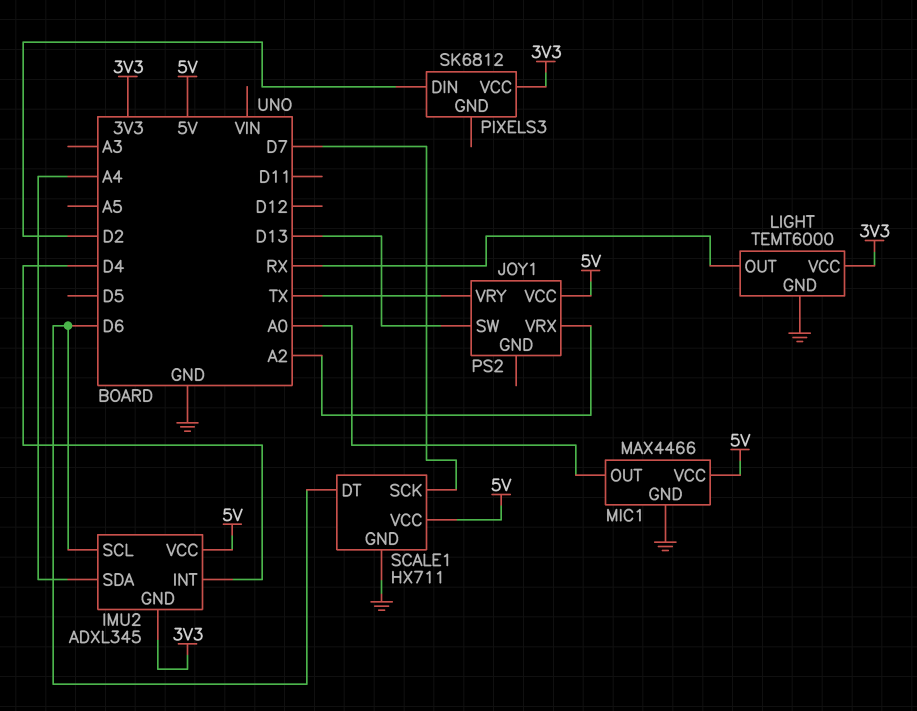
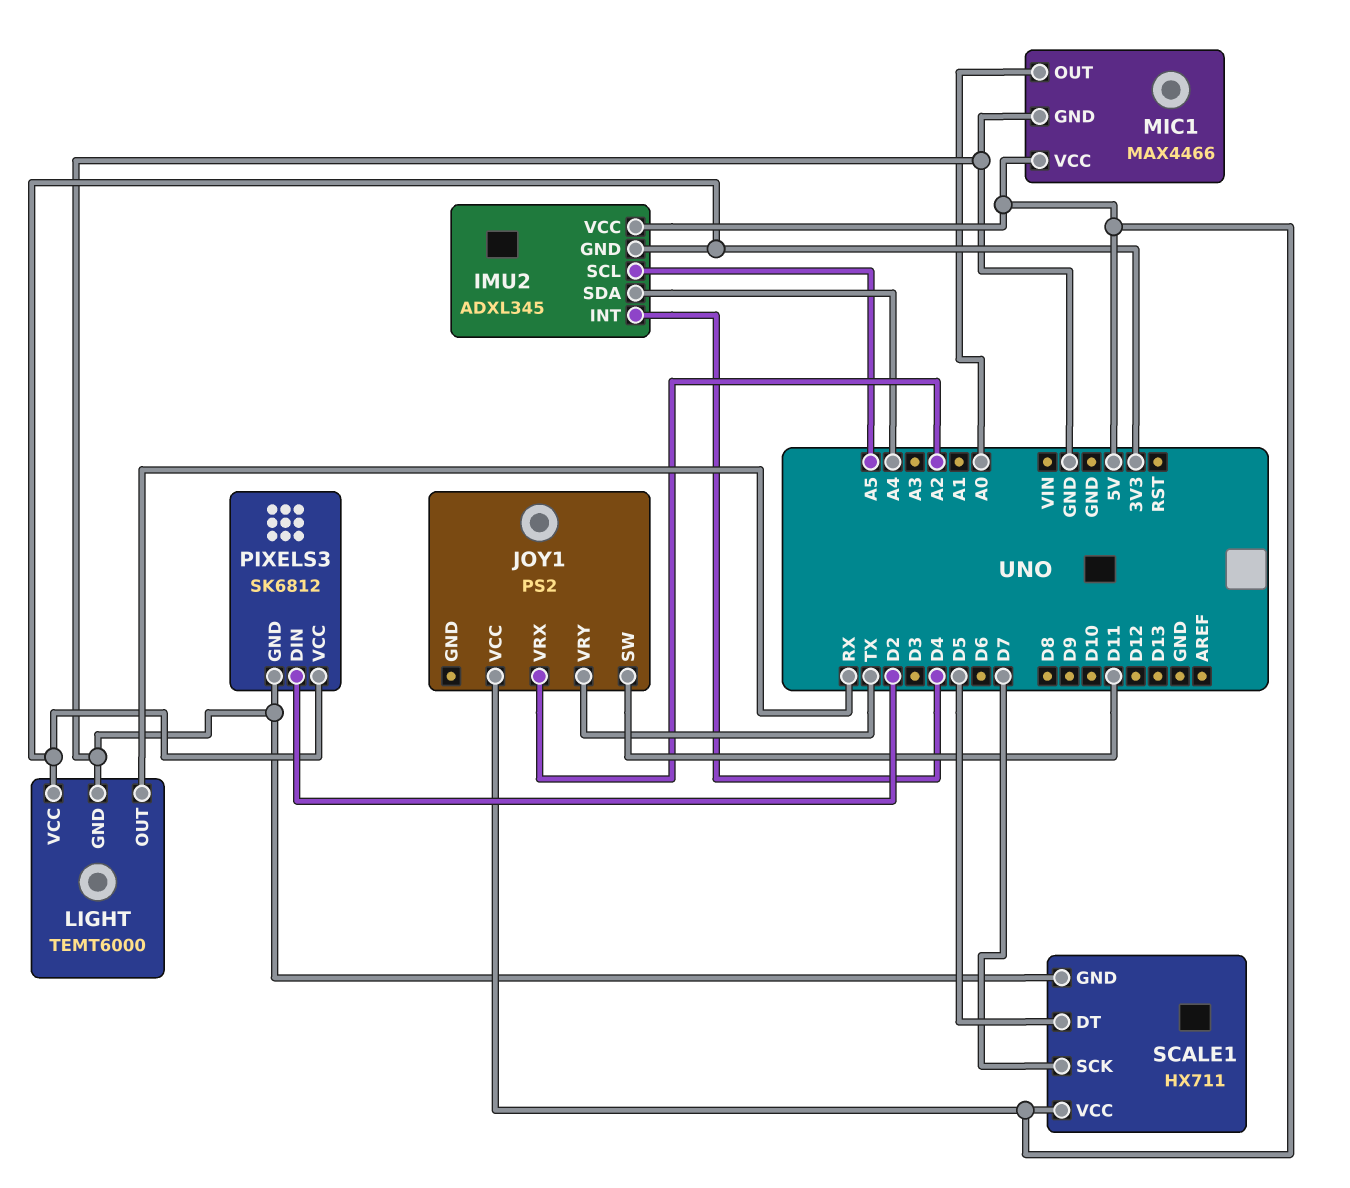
IMU2 pin SCL: D6 -> A5
JOY1 pin SW: D13 -> D11
PIXELS3 pin GND: none -> GND
SCALE1 pin DT: D6 -> D5

